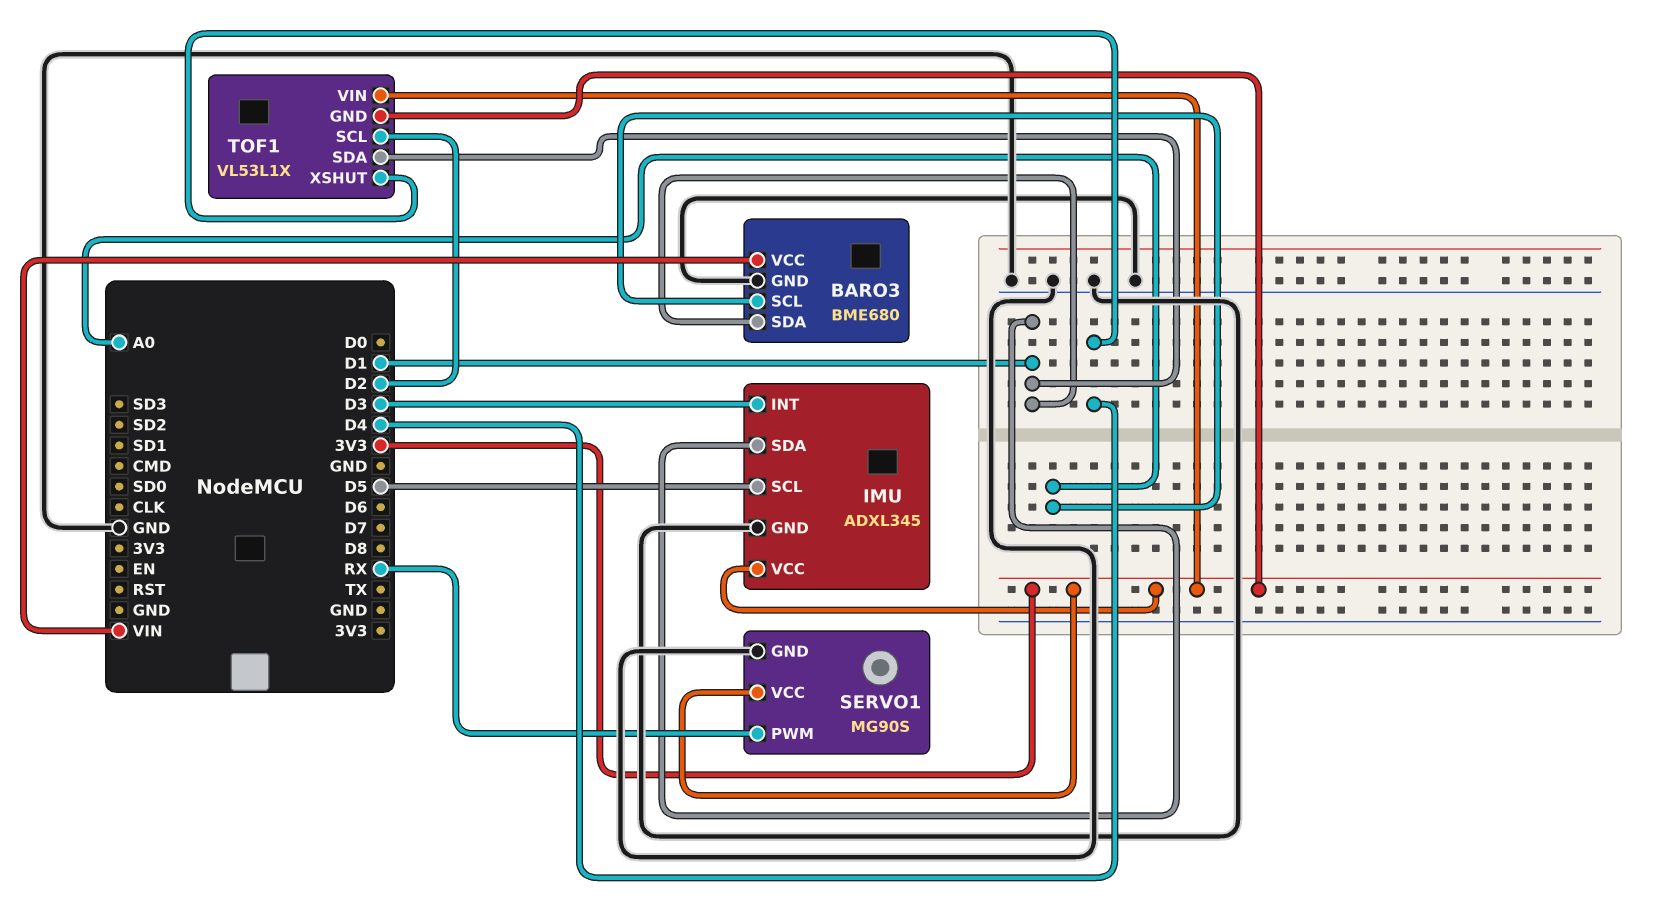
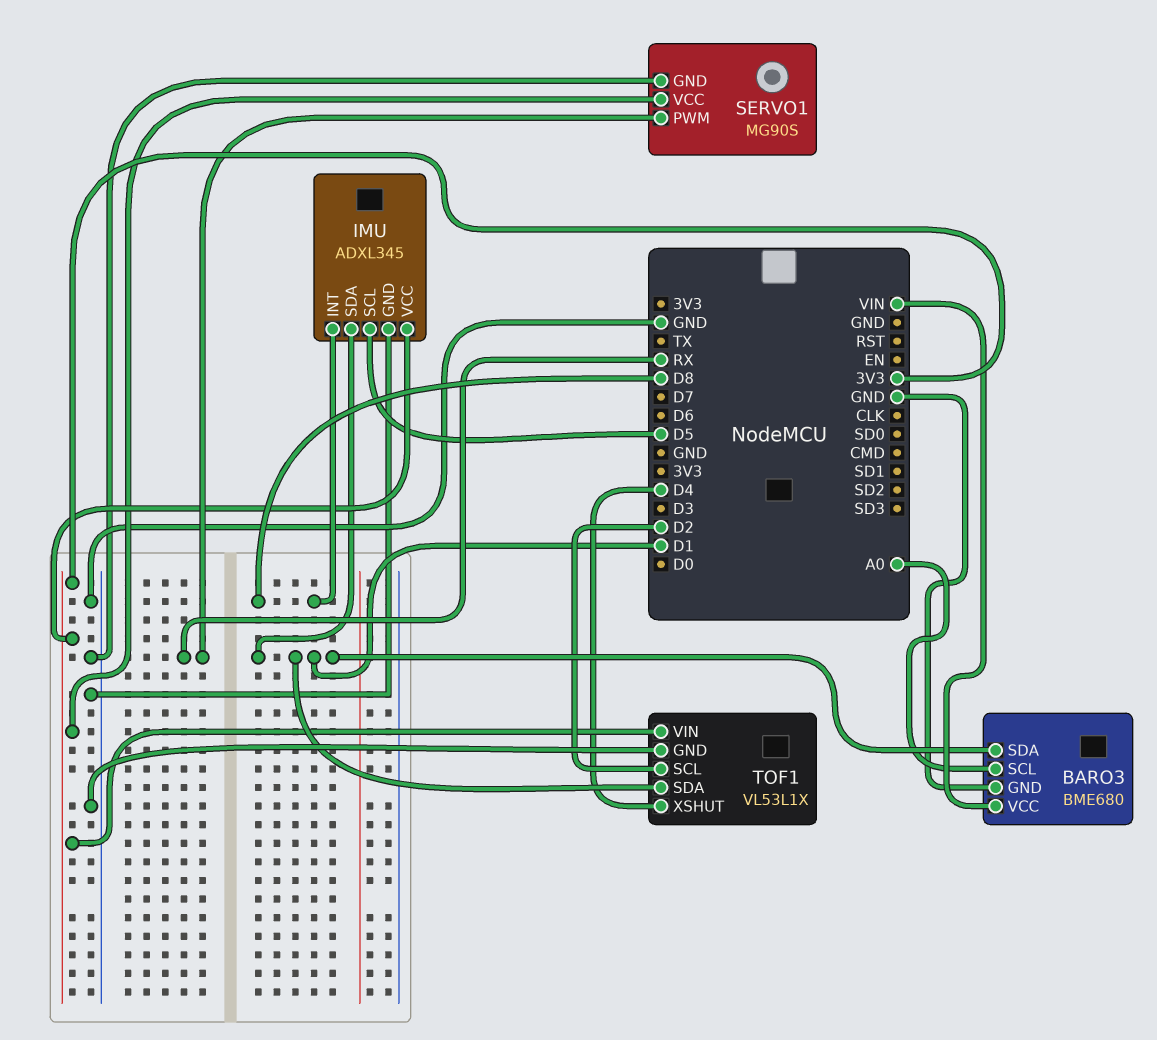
IMU pin INT: D3 -> D8
TOF1 pin GND: 3V3 -> GND

